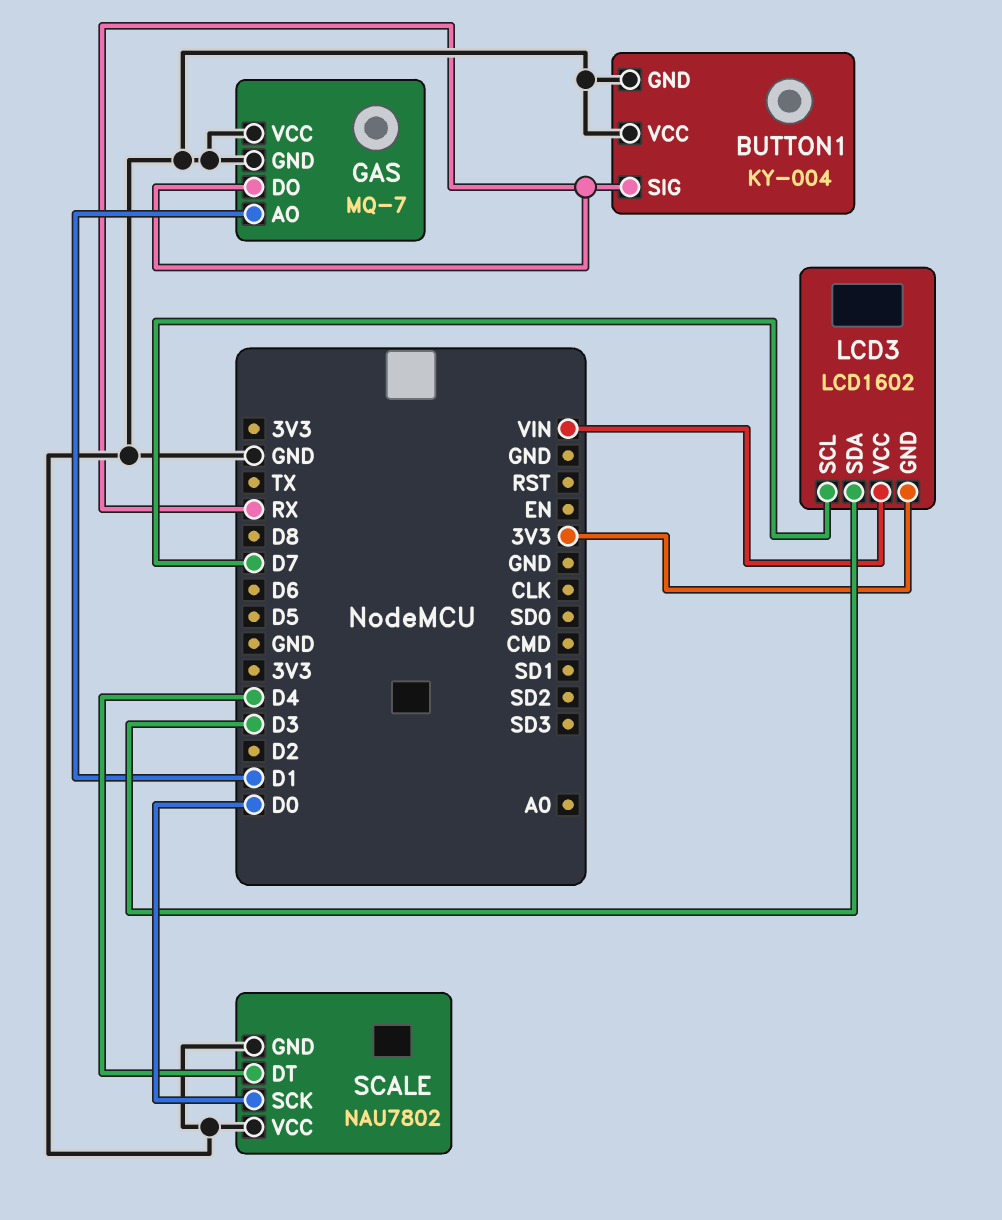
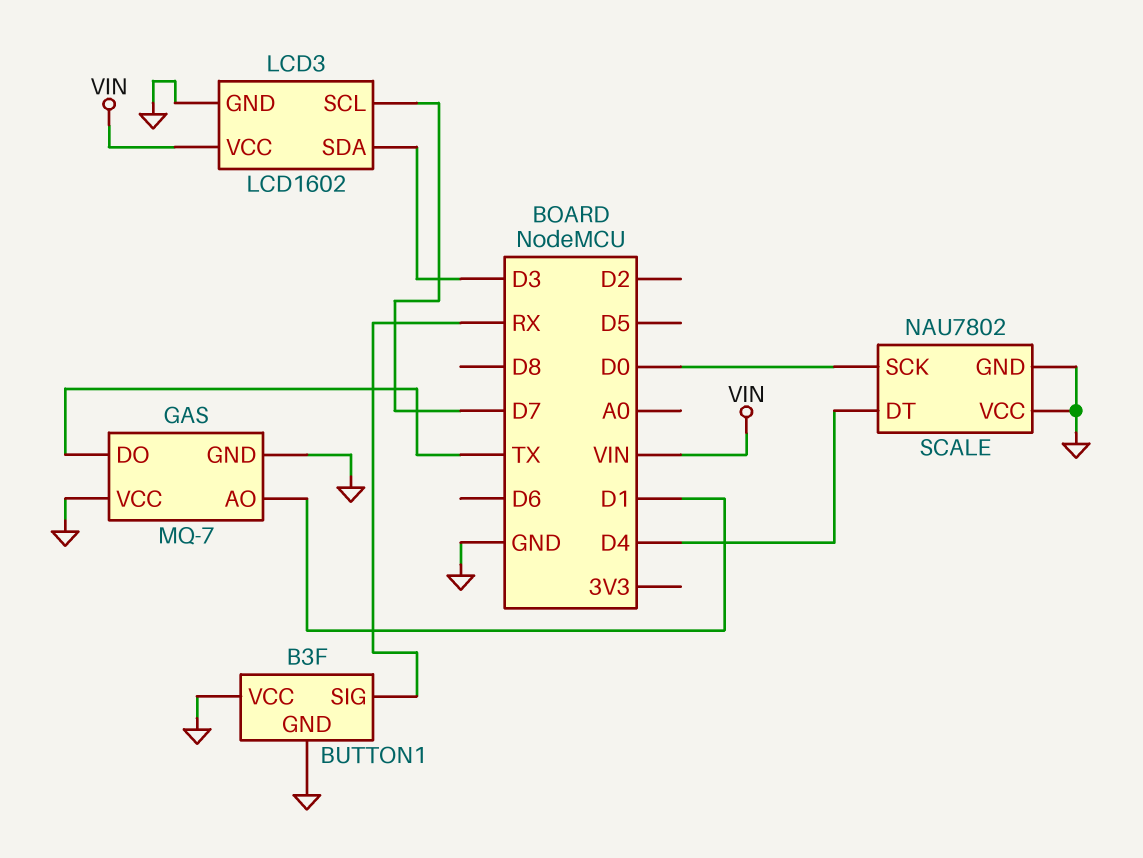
BUTTON1: KY-004 -> B3F
GAS pin DO: RX -> TX
LCD3 pin GND: 3V3 -> GND

